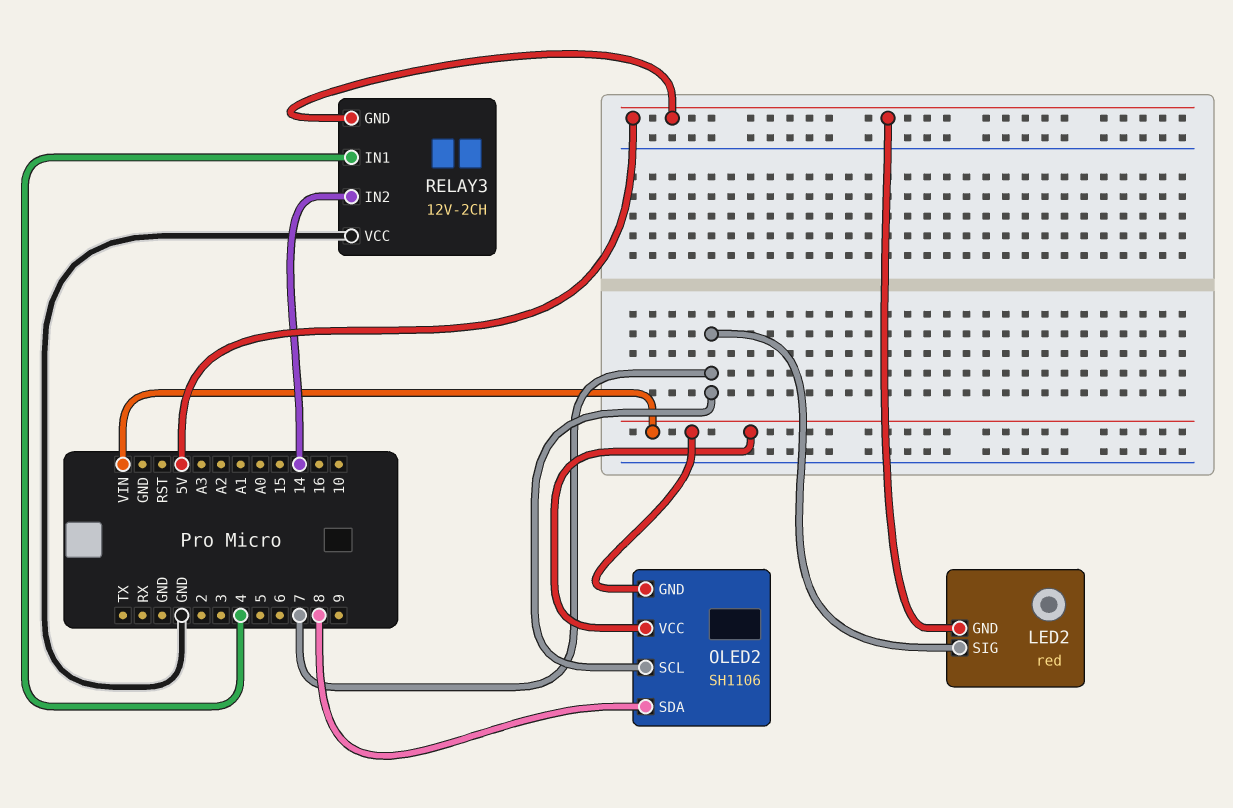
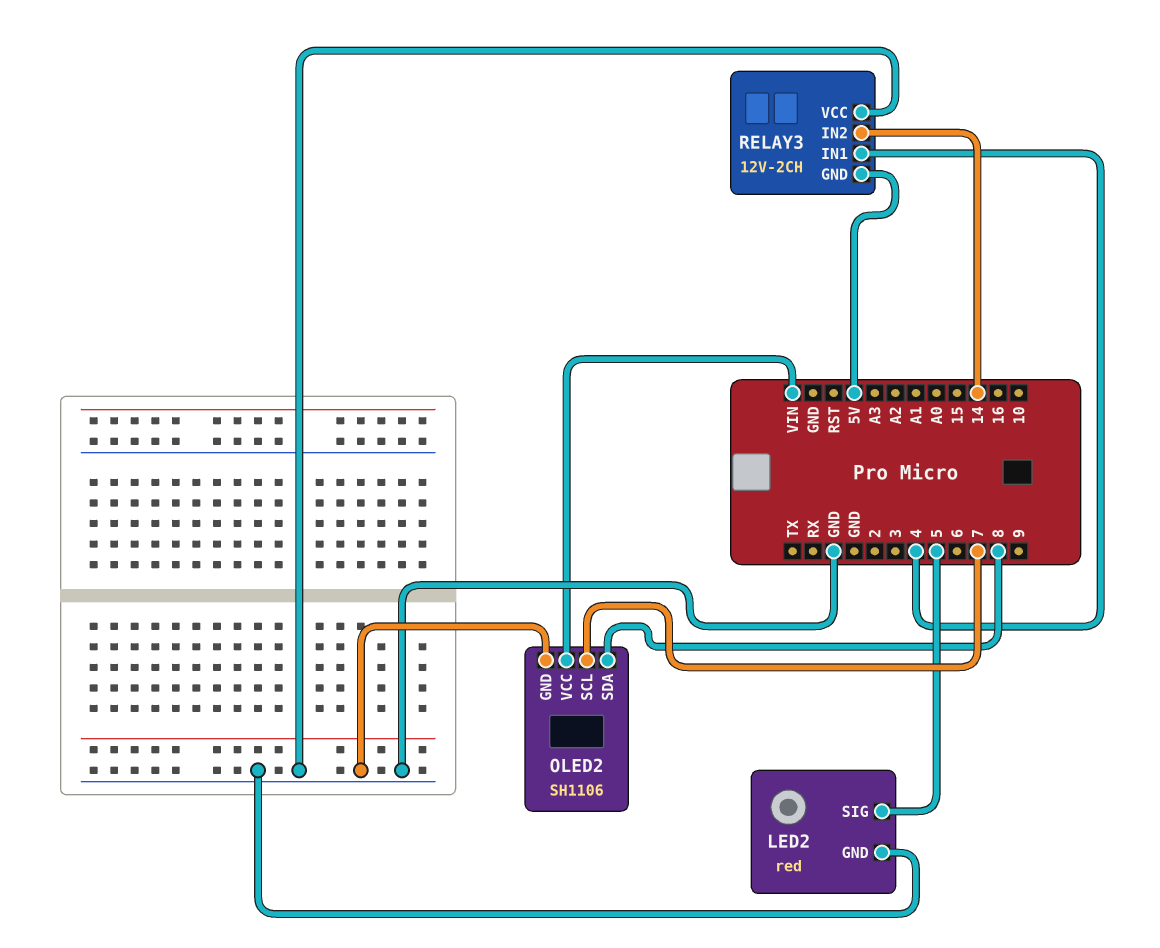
LED2 pin GND: 5V -> GND
LED2 pin SIG: 7 -> 5
OLED2 pin GND: VIN -> GND

